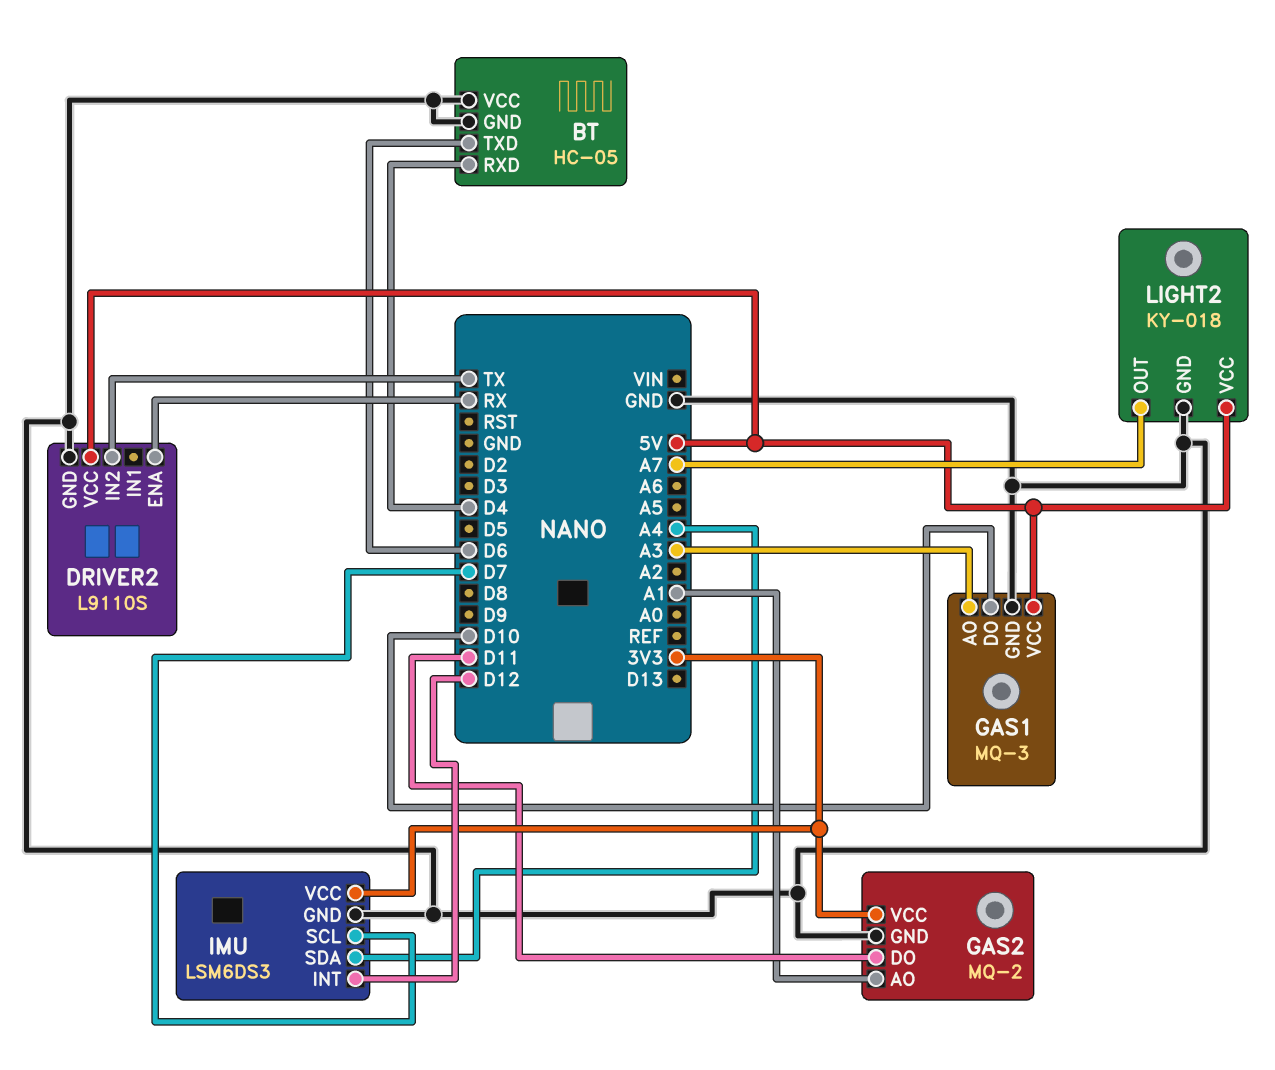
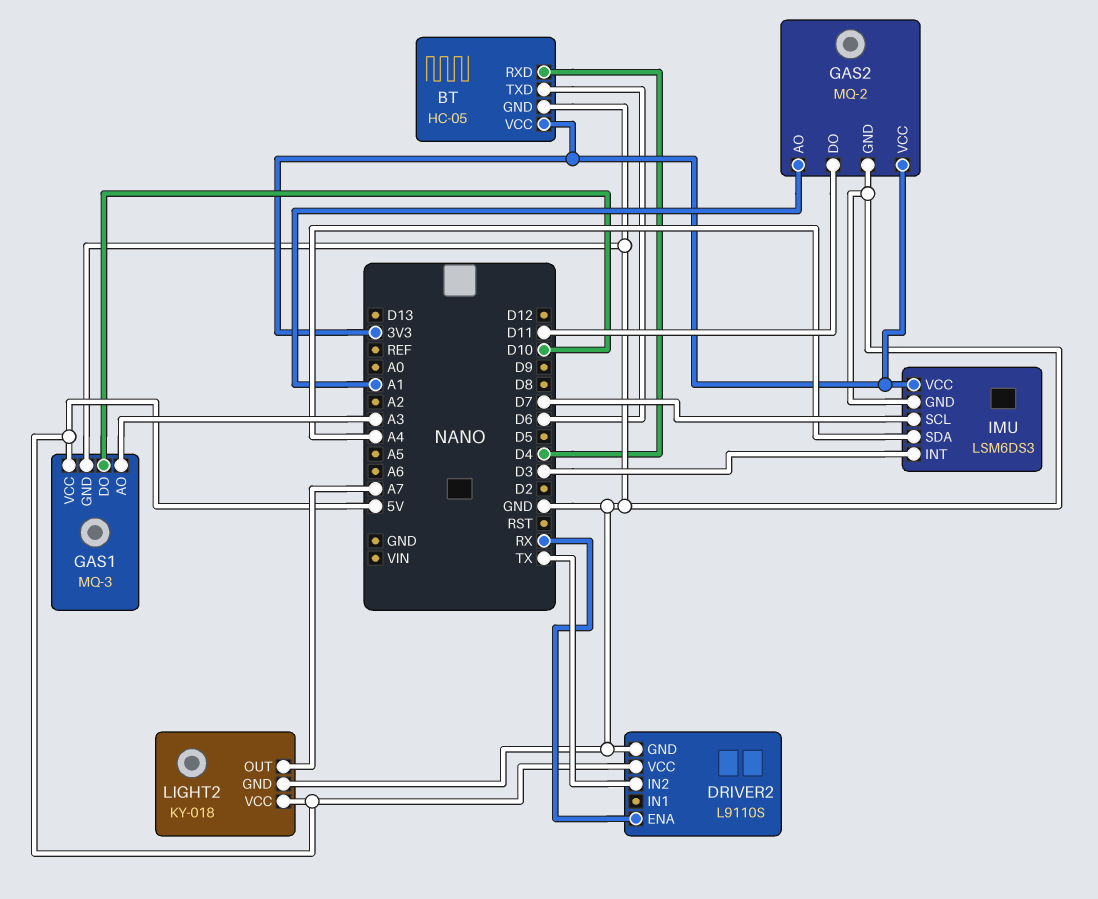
BT pin VCC: GND -> 3V3
IMU pin INT: D12 -> D3

